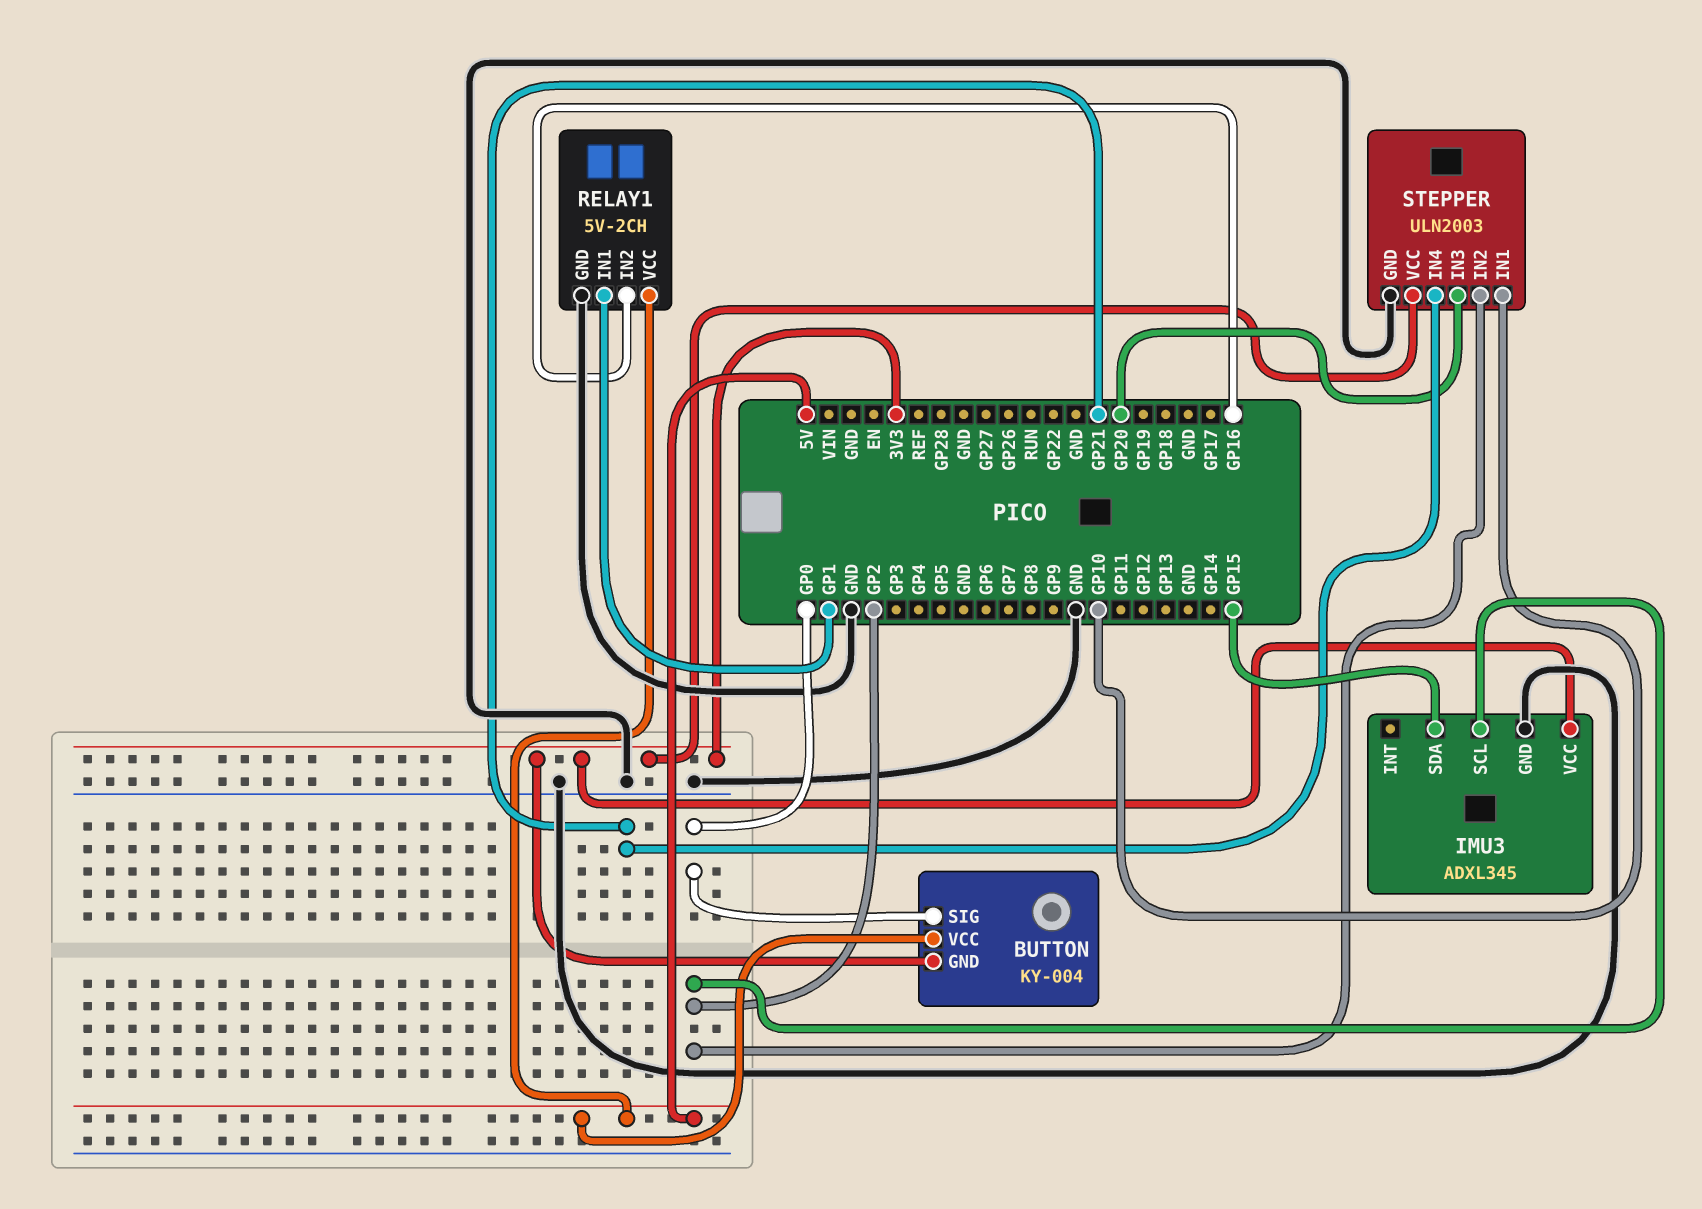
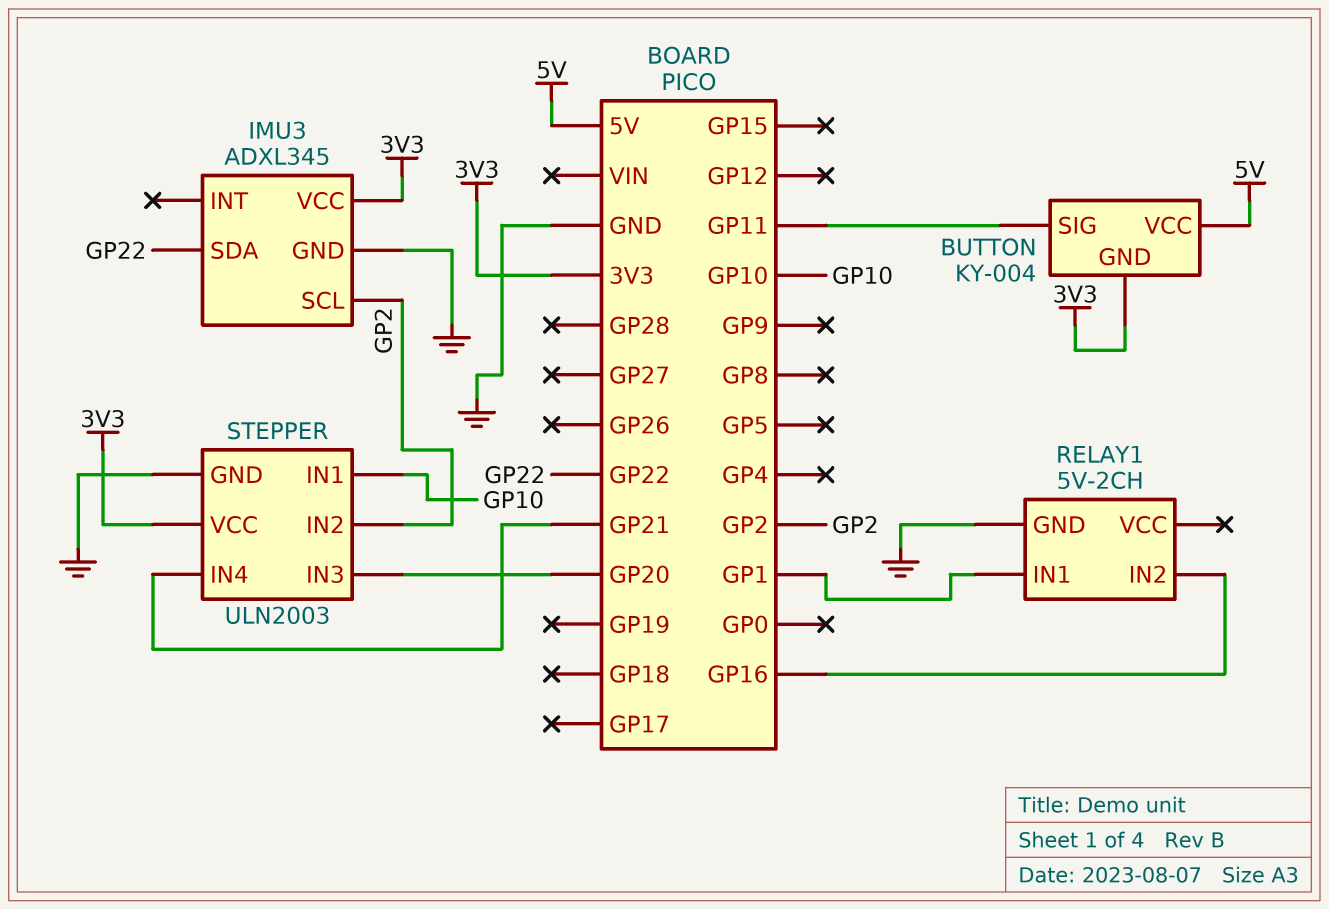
BUTTON pin SIG: GP0 -> GP11
IMU3 pin SDA: GP15 -> GP22
RELAY1 pin VCC: 5V -> none

